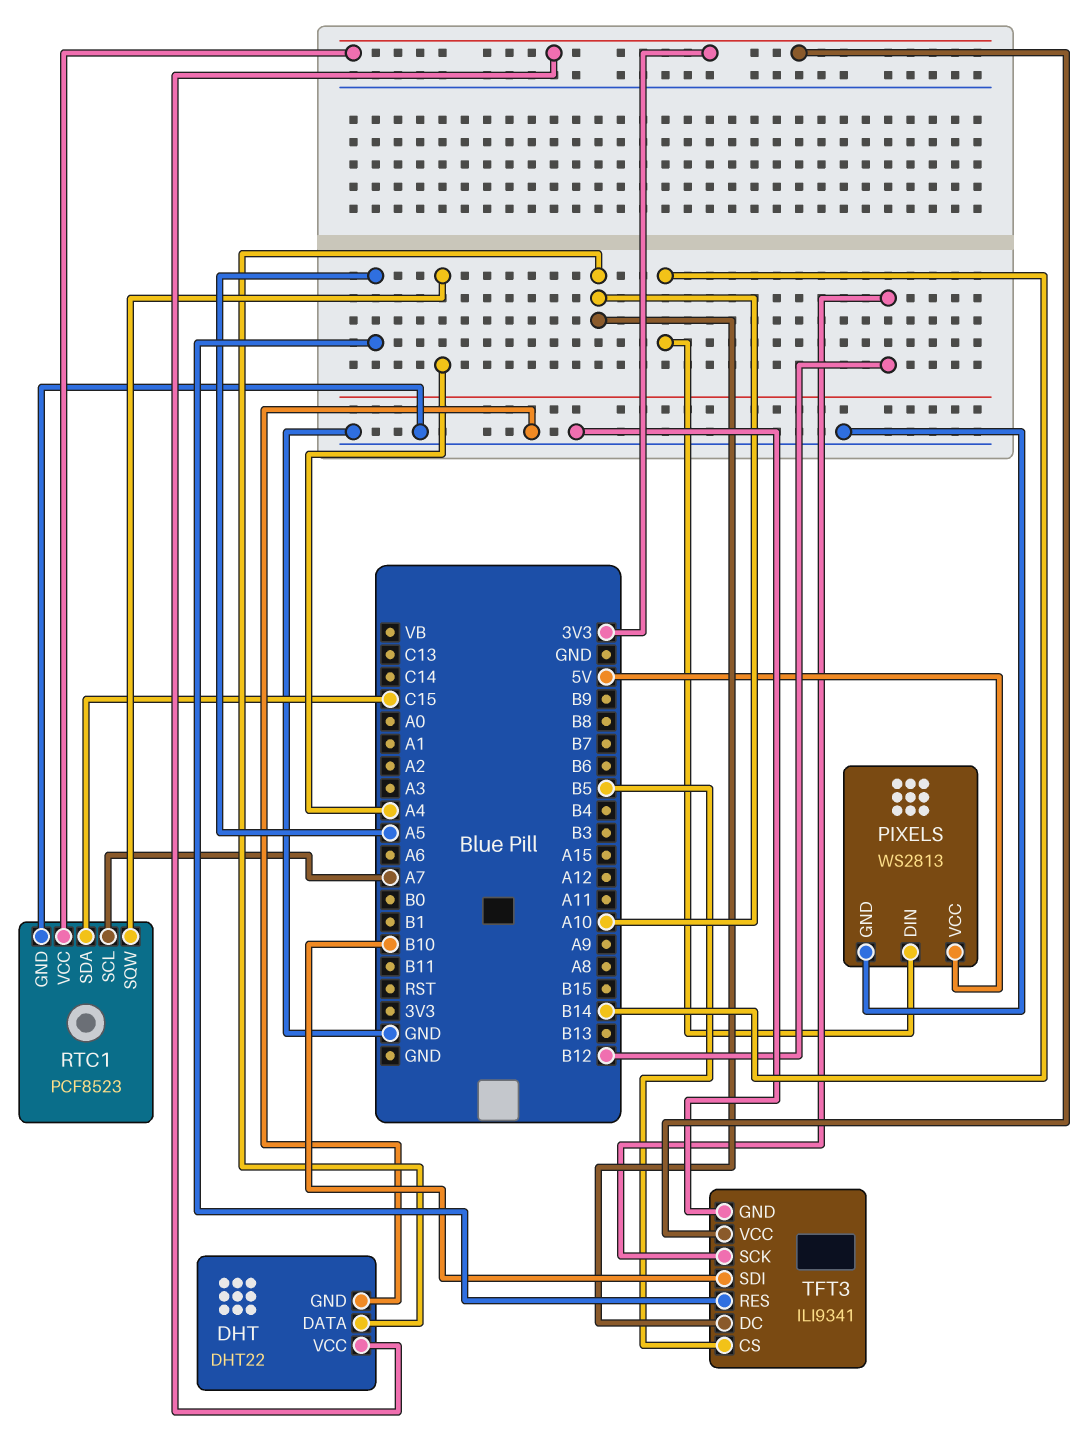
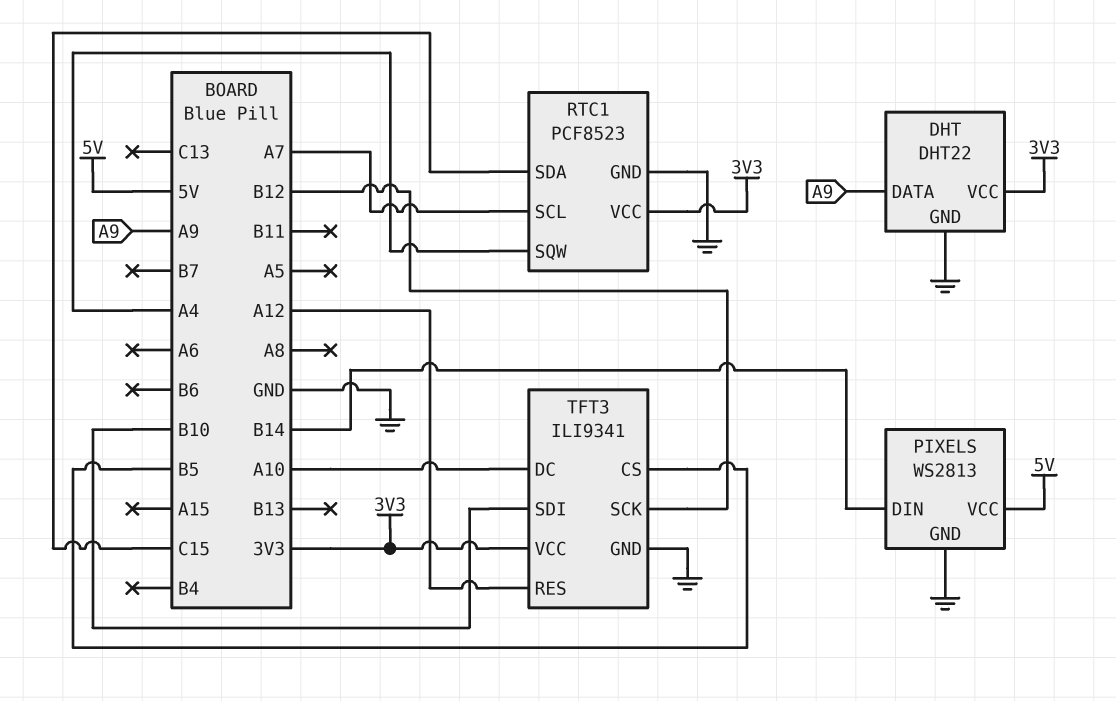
DHT pin DATA: A10 -> A9
TFT3 pin RES: A5 -> A12

